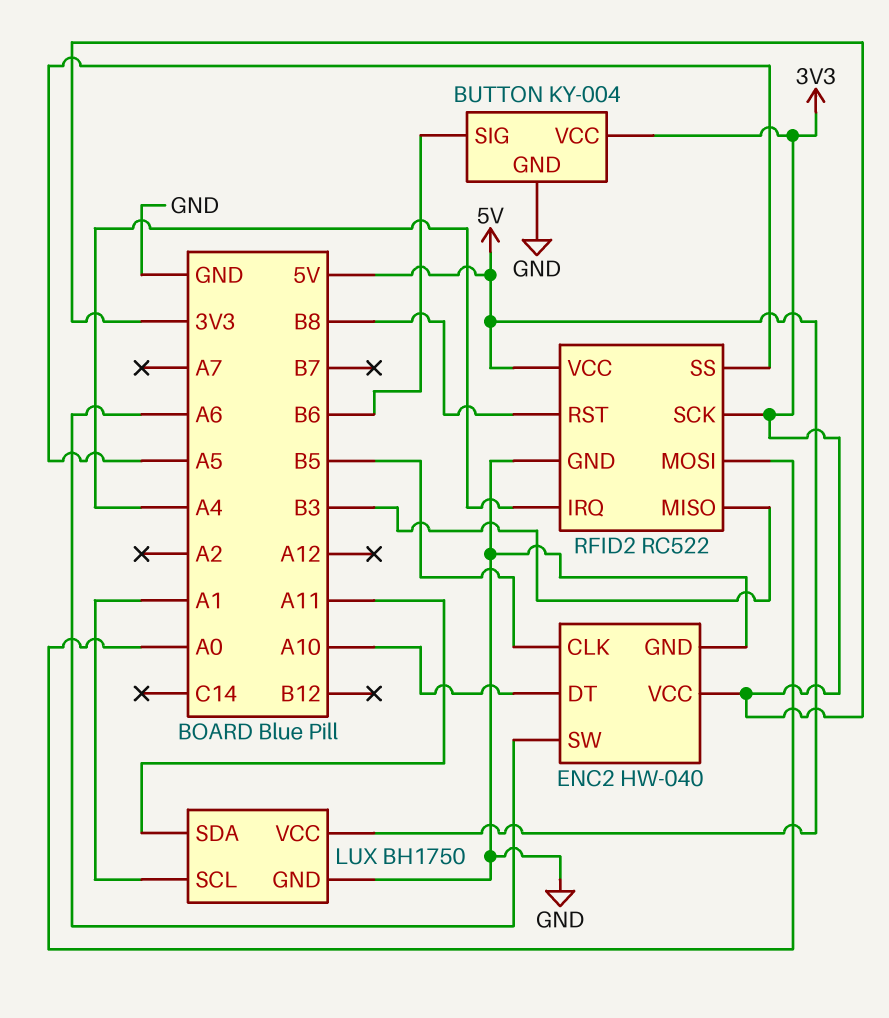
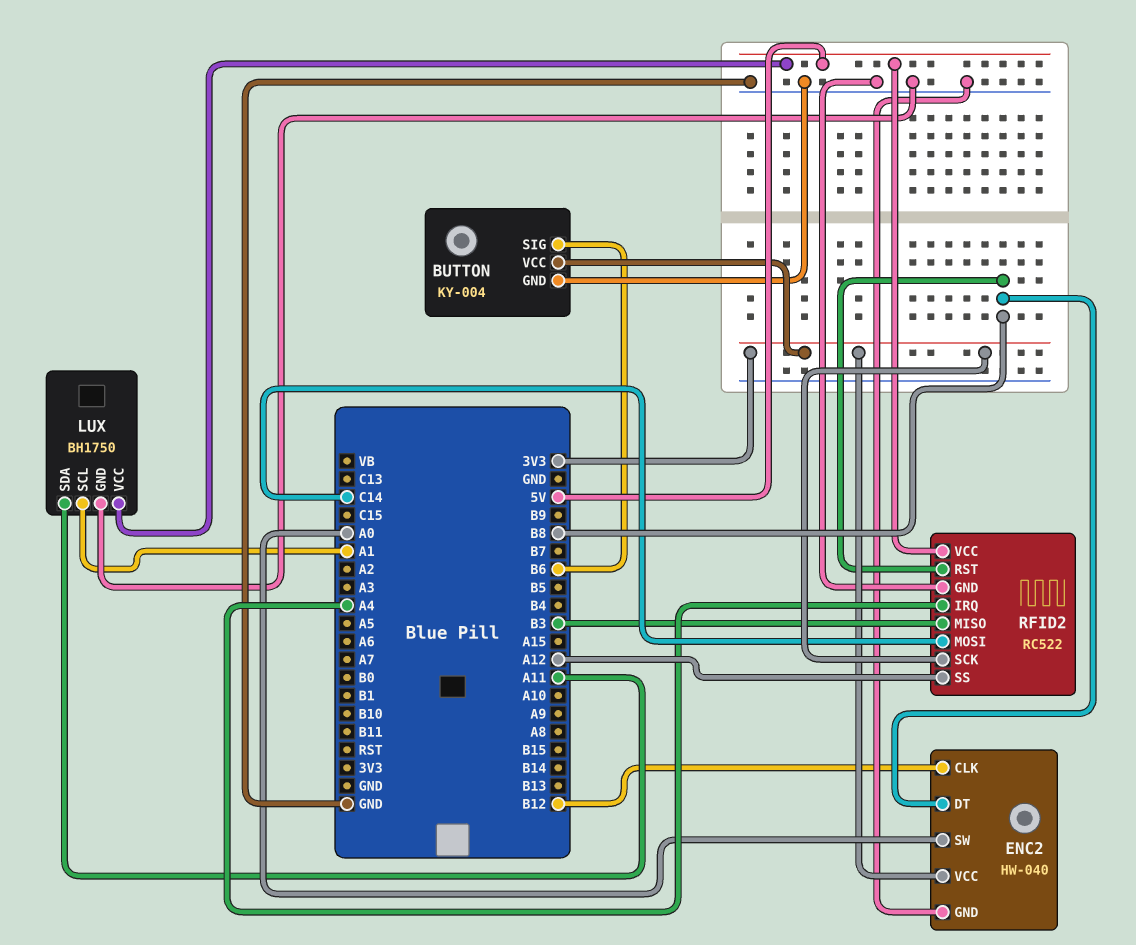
ENC2 pin CLK: B5 -> B12
ENC2 pin DT: A10 -> B8
ENC2 pin SW: A6 -> A0
RFID2 pin MOSI: A0 -> C14
RFID2 pin SS: A5 -> A12

